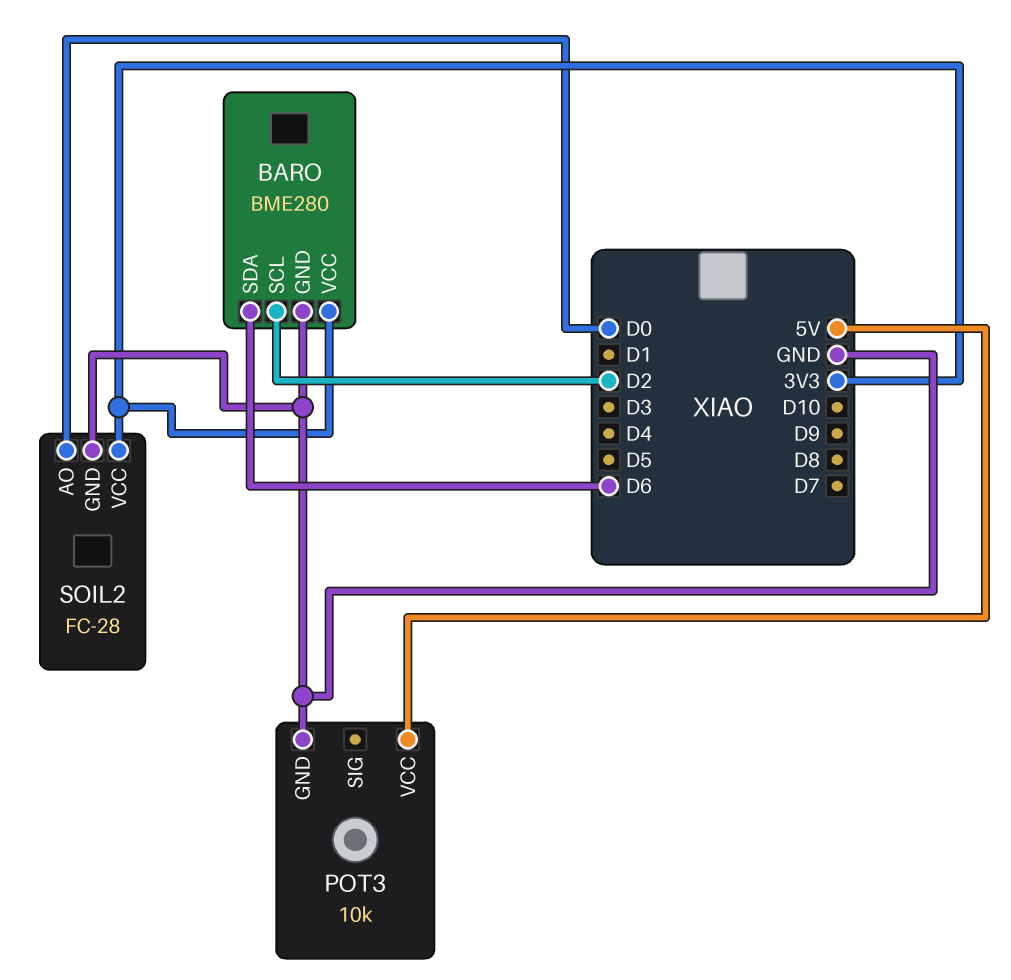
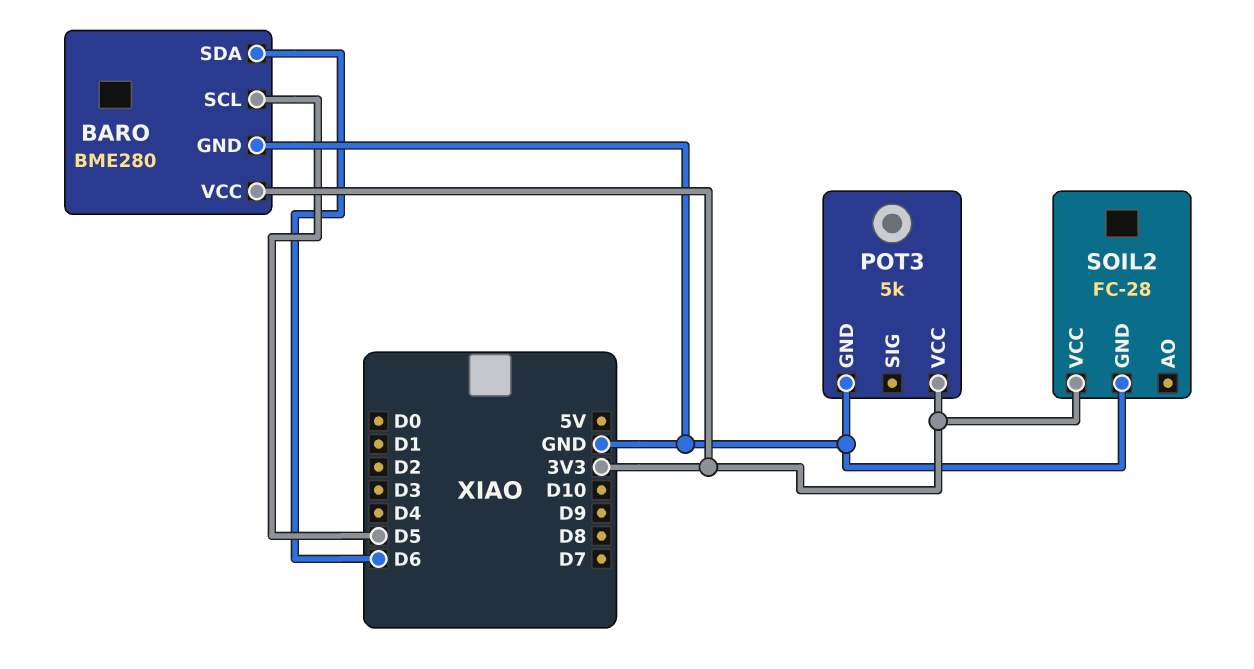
BARO pin SCL: D2 -> D5
POT3: 10k -> 5k
POT3 pin VCC: 5V -> 3V3
SOIL2 pin AO: D0 -> none

